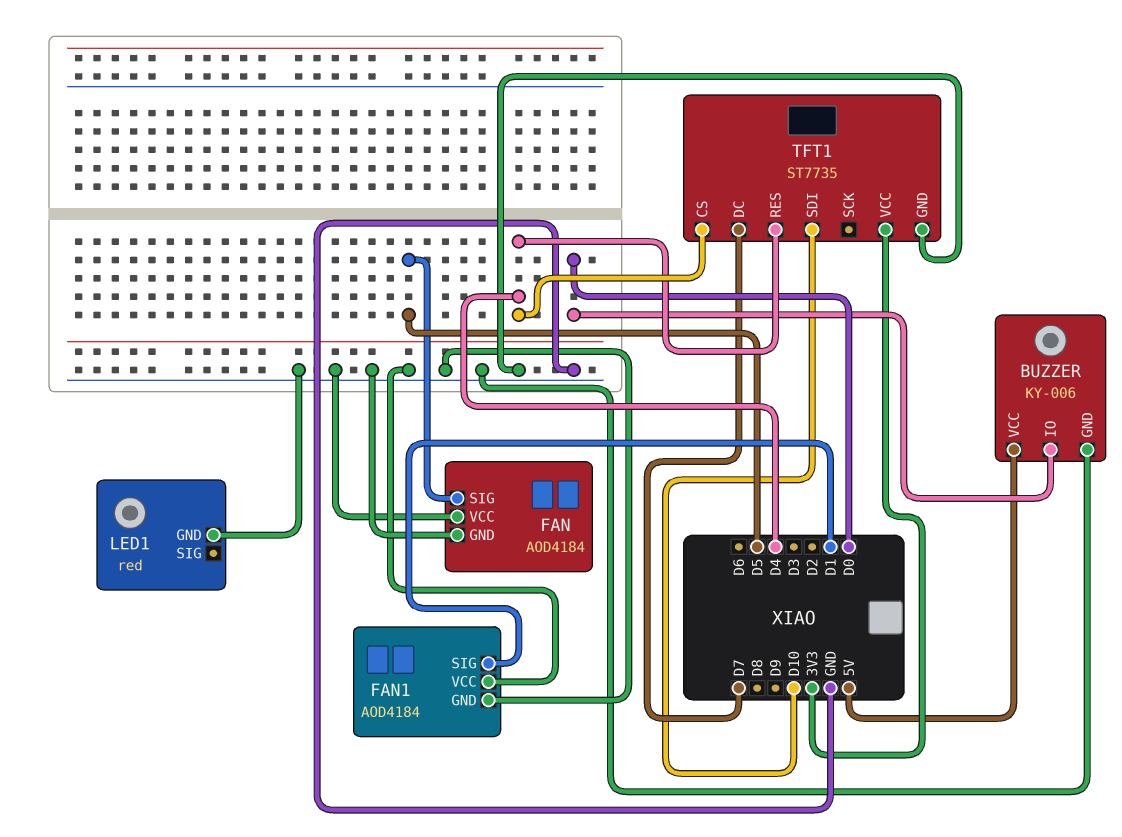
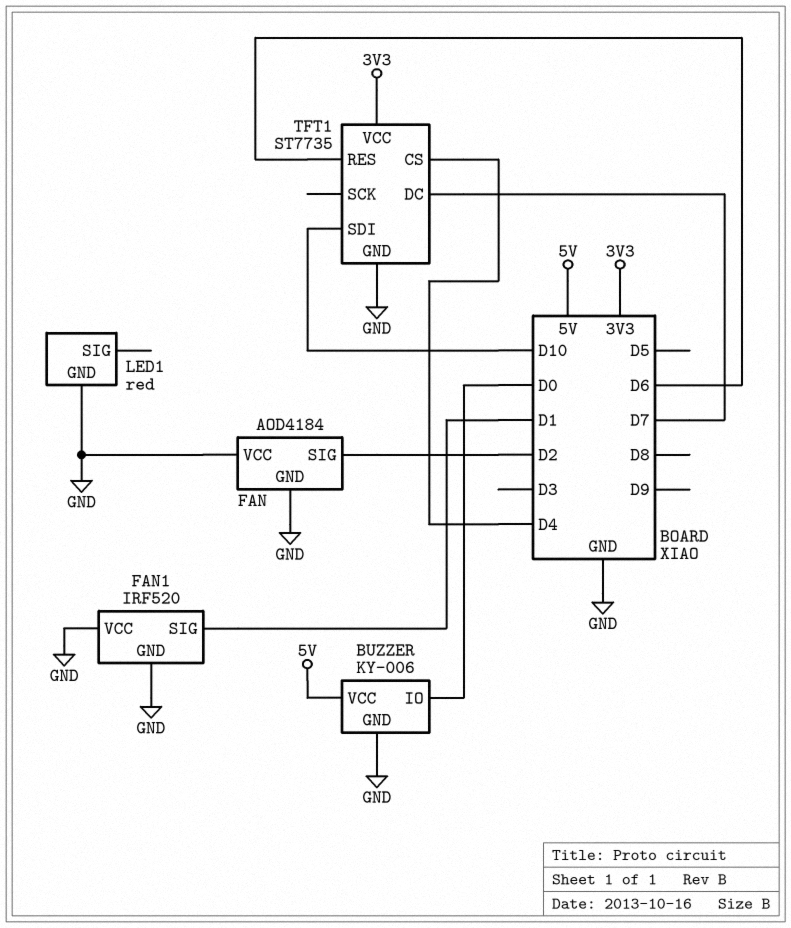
FAN pin SIG: D5 -> D2
FAN1: AOD4184 -> IRF520
TFT1 pin RES: D4 -> D6

